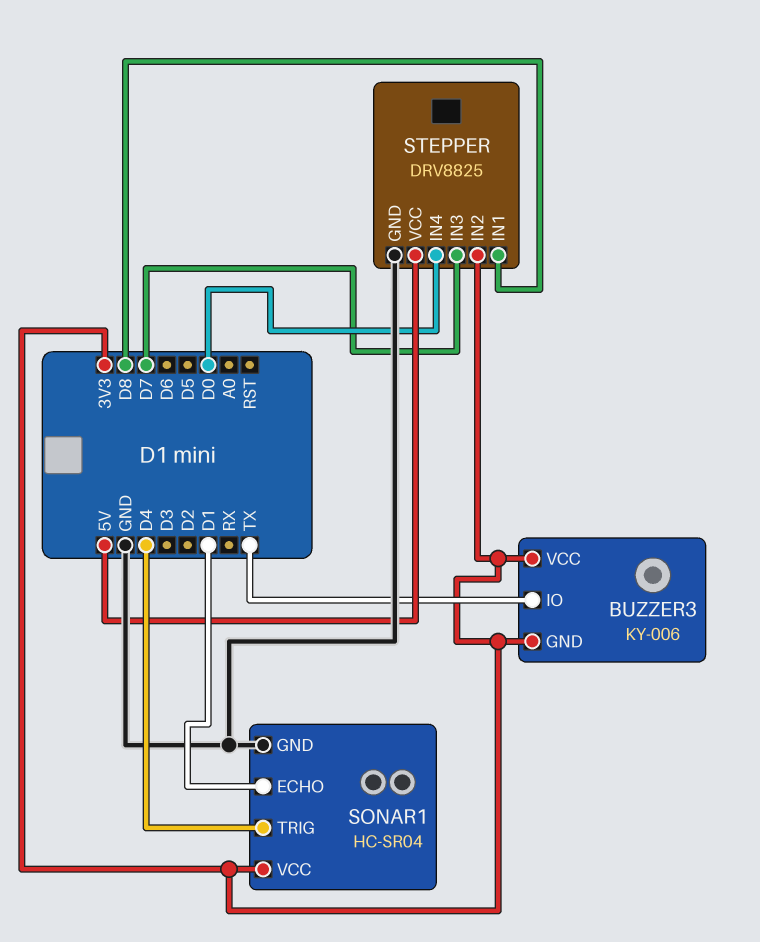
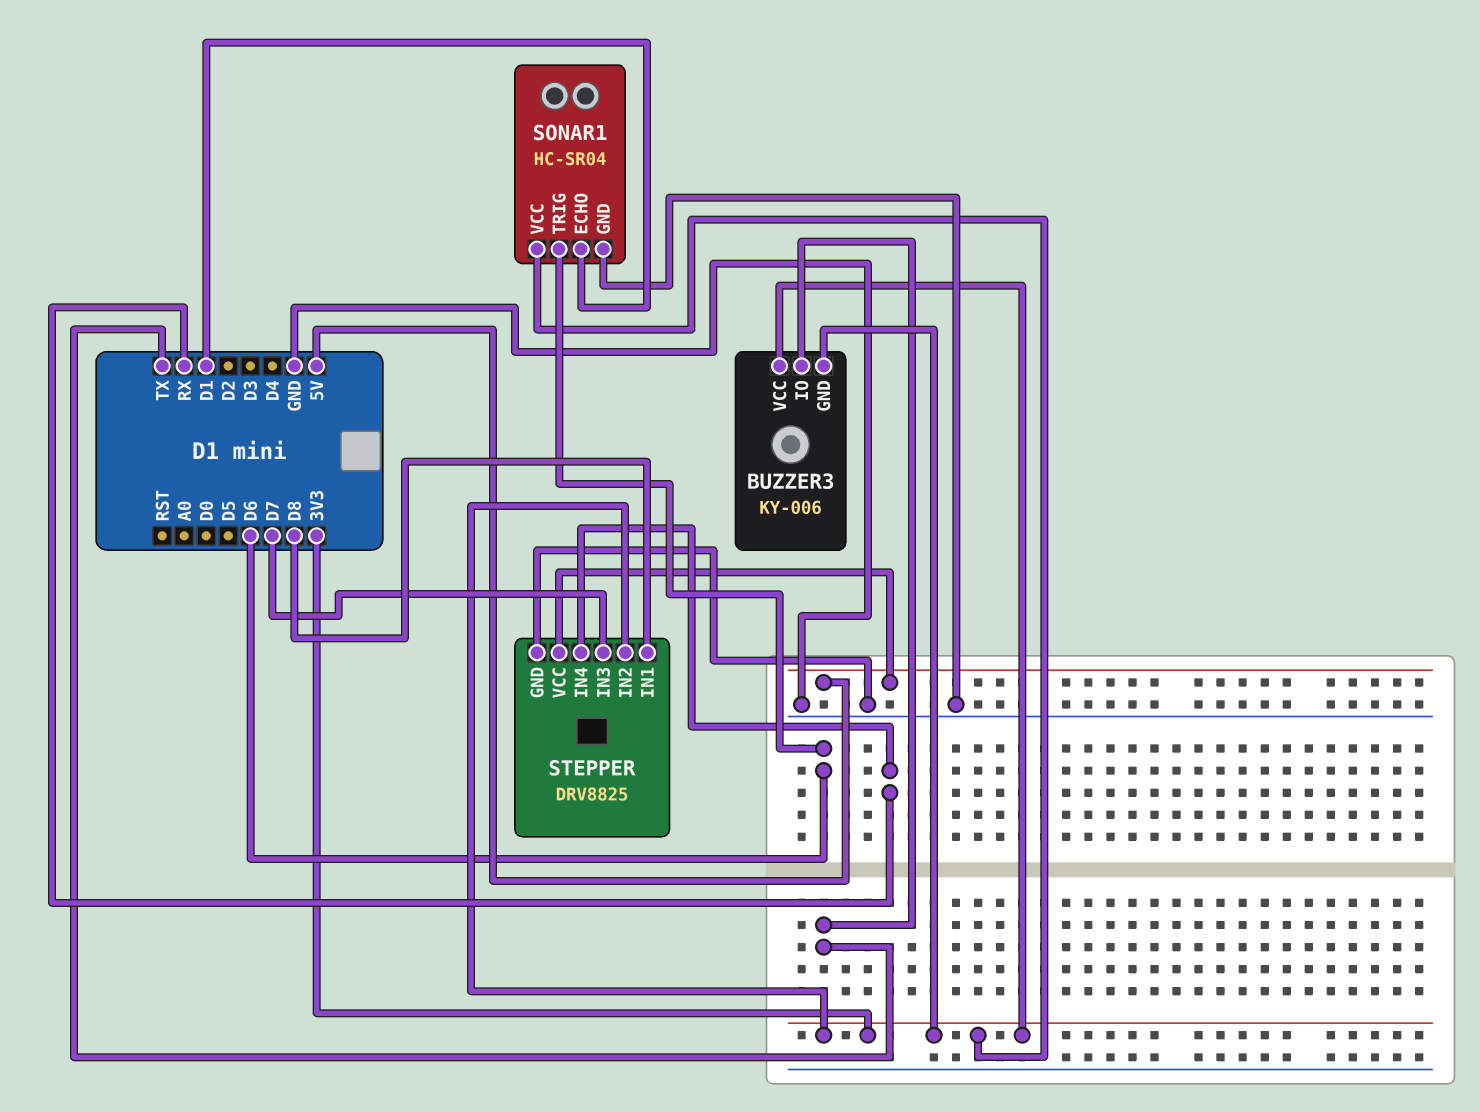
SONAR1 pin TRIG: D4 -> D6
STEPPER pin IN4: D0 -> RX

